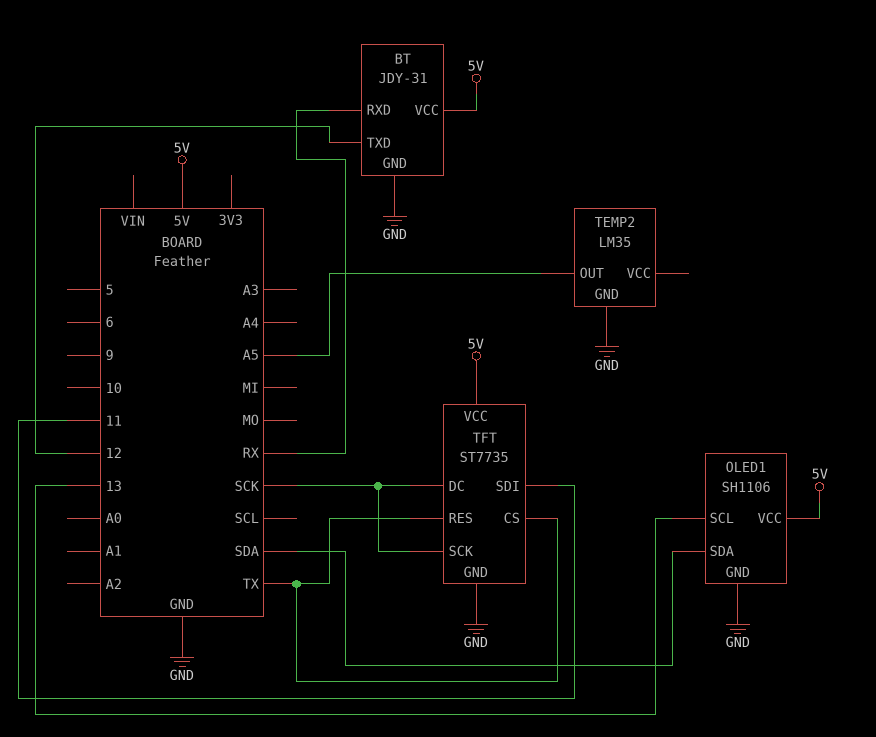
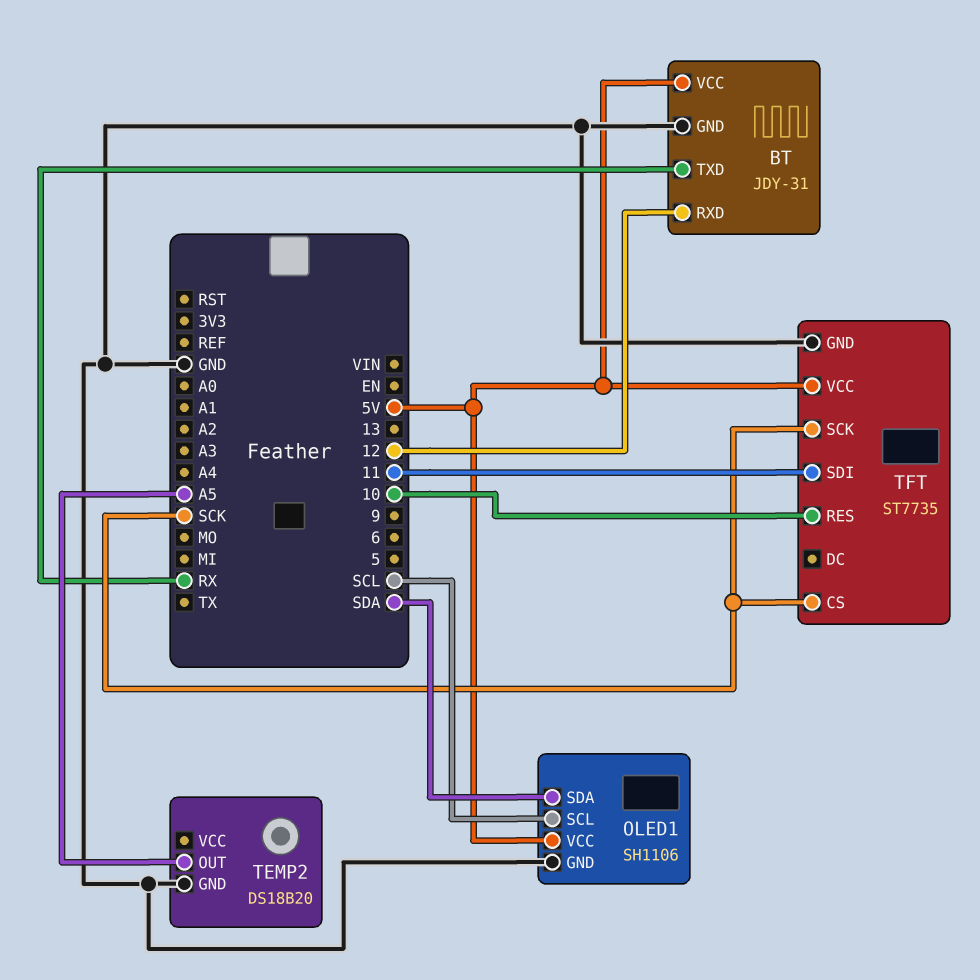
BT pin RXD: RX -> 12
BT pin TXD: 12 -> RX
OLED1 pin SCL: 13 -> SCL
TEMP2: LM35 -> DS18B20
TFT pin CS: TX -> SCK
TFT pin DC: SCK -> none
TFT pin RES: TX -> 10

